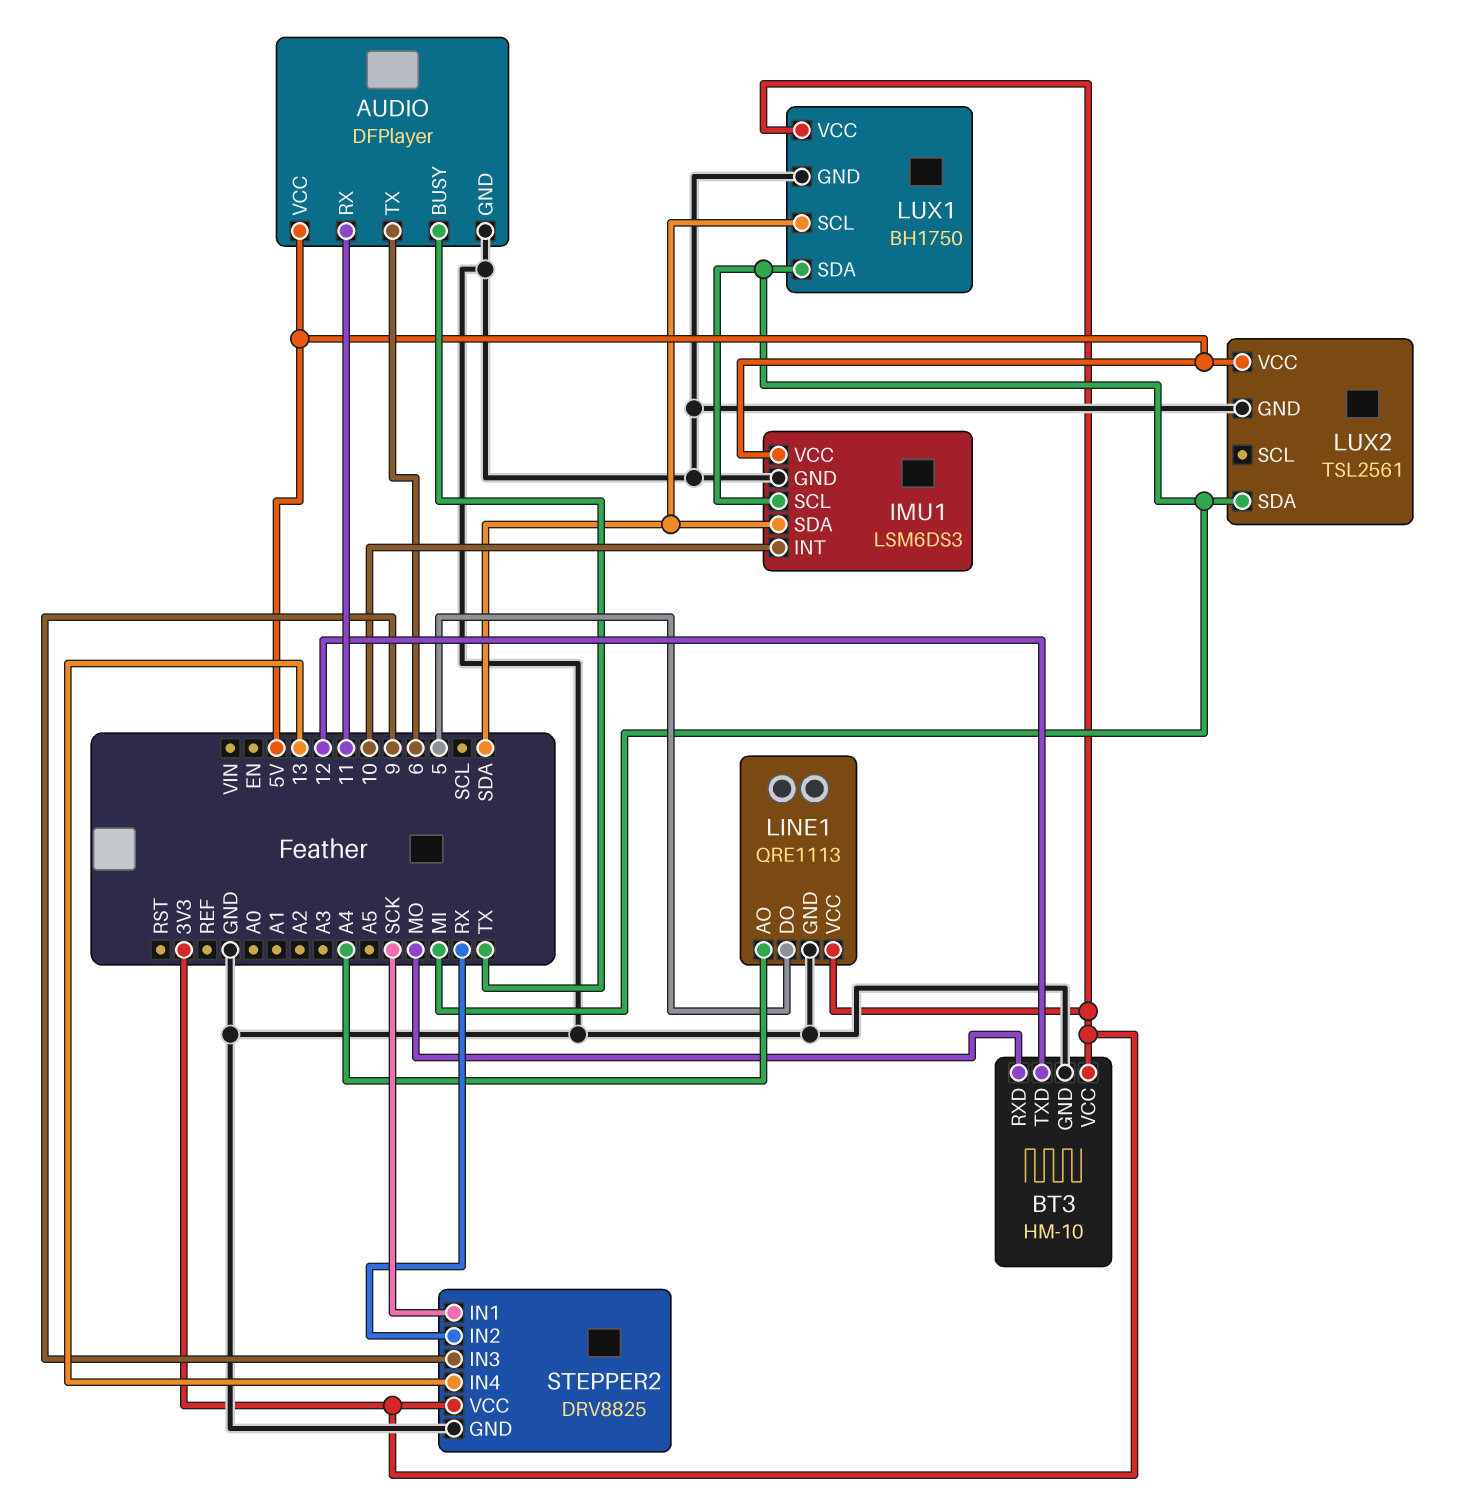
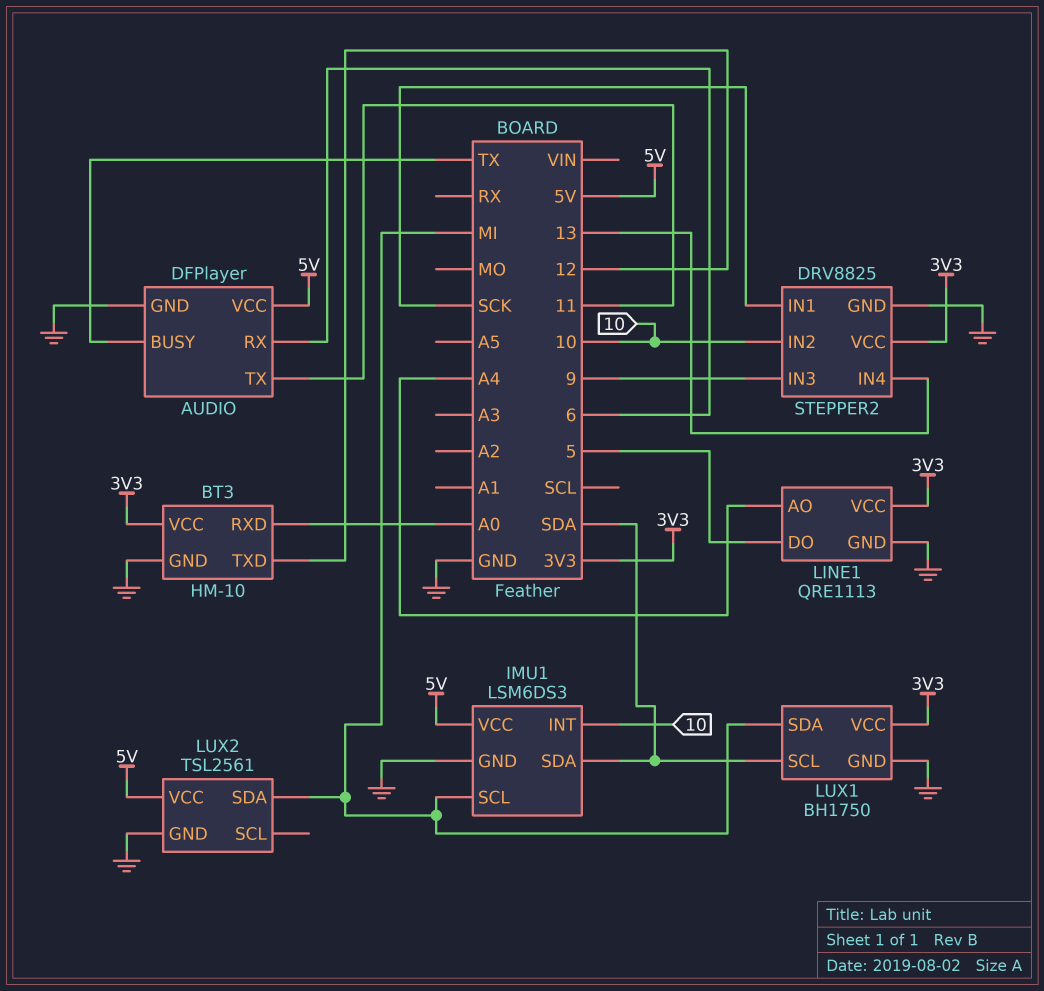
AUDIO pin RX: 11 -> 6
AUDIO pin TX: 6 -> 11
BT3 pin RXD: MO -> A0
STEPPER2 pin IN2: RX -> 10

